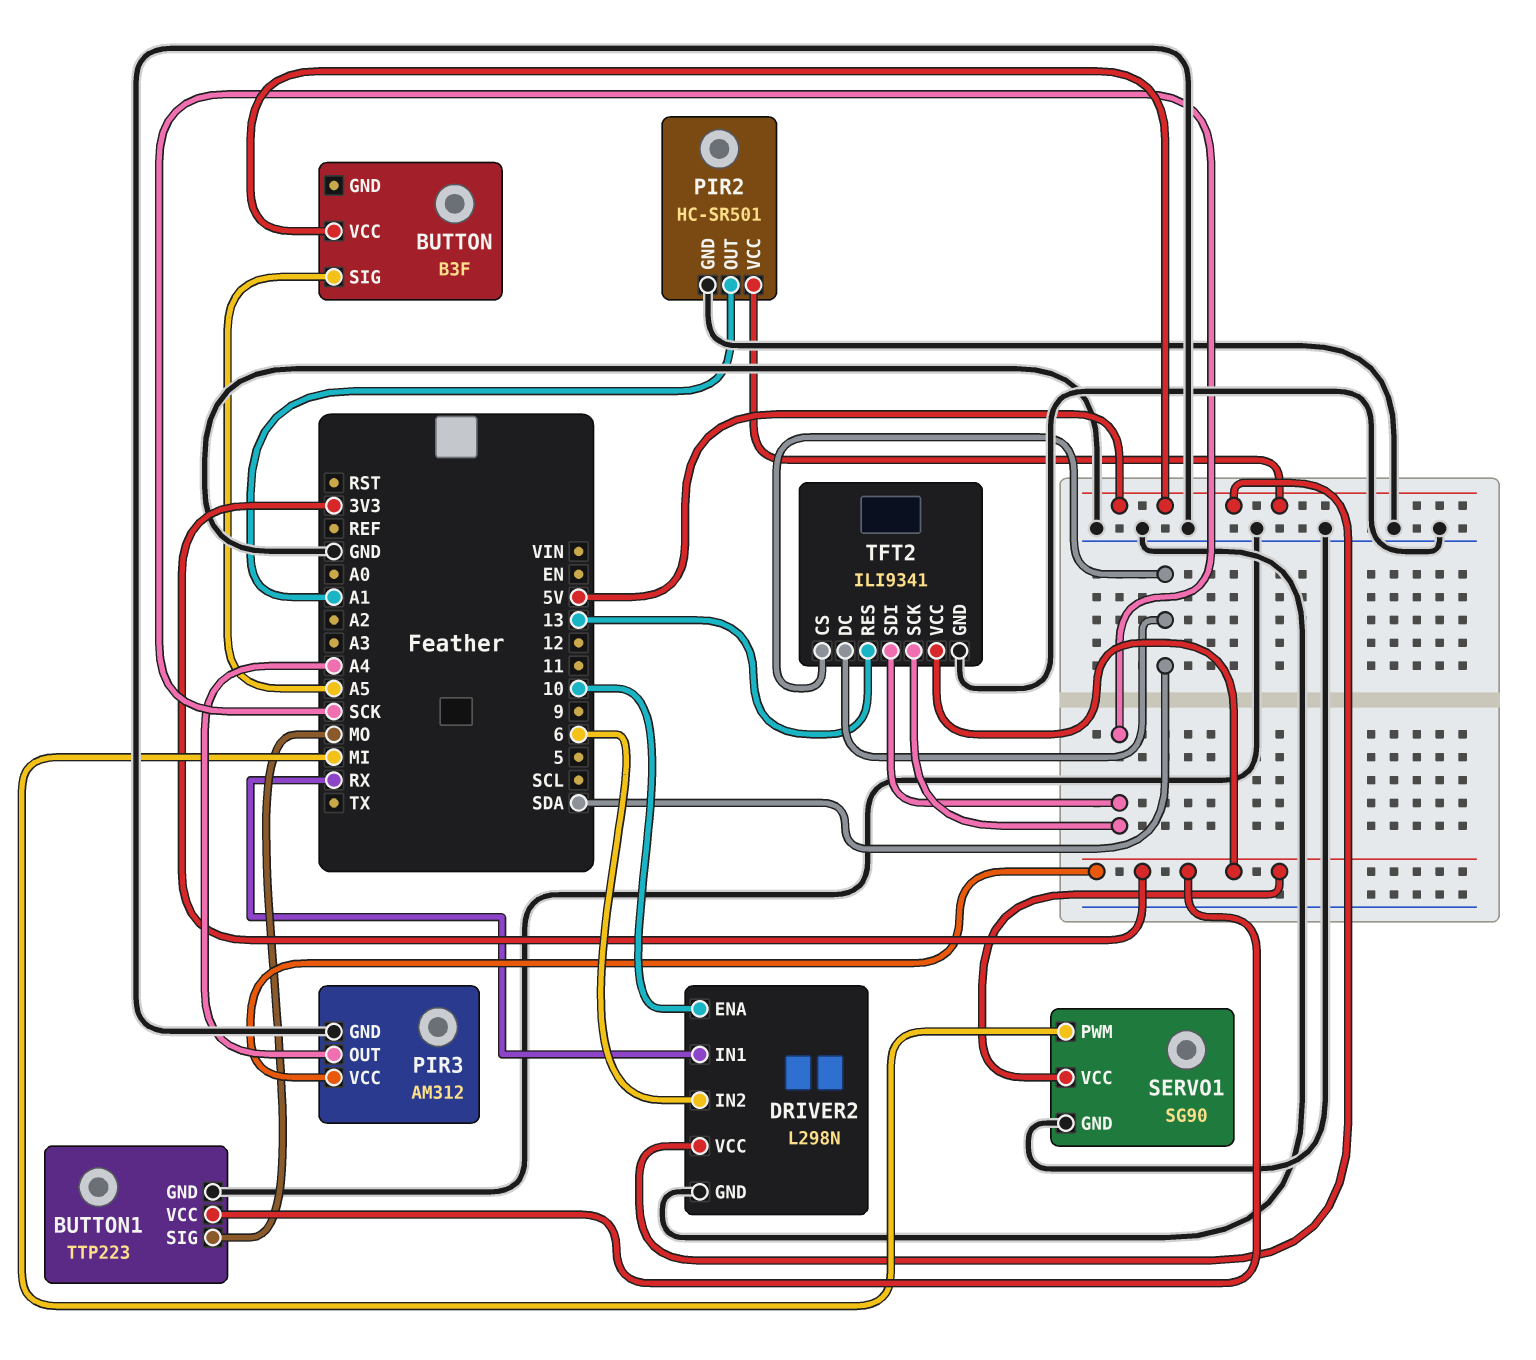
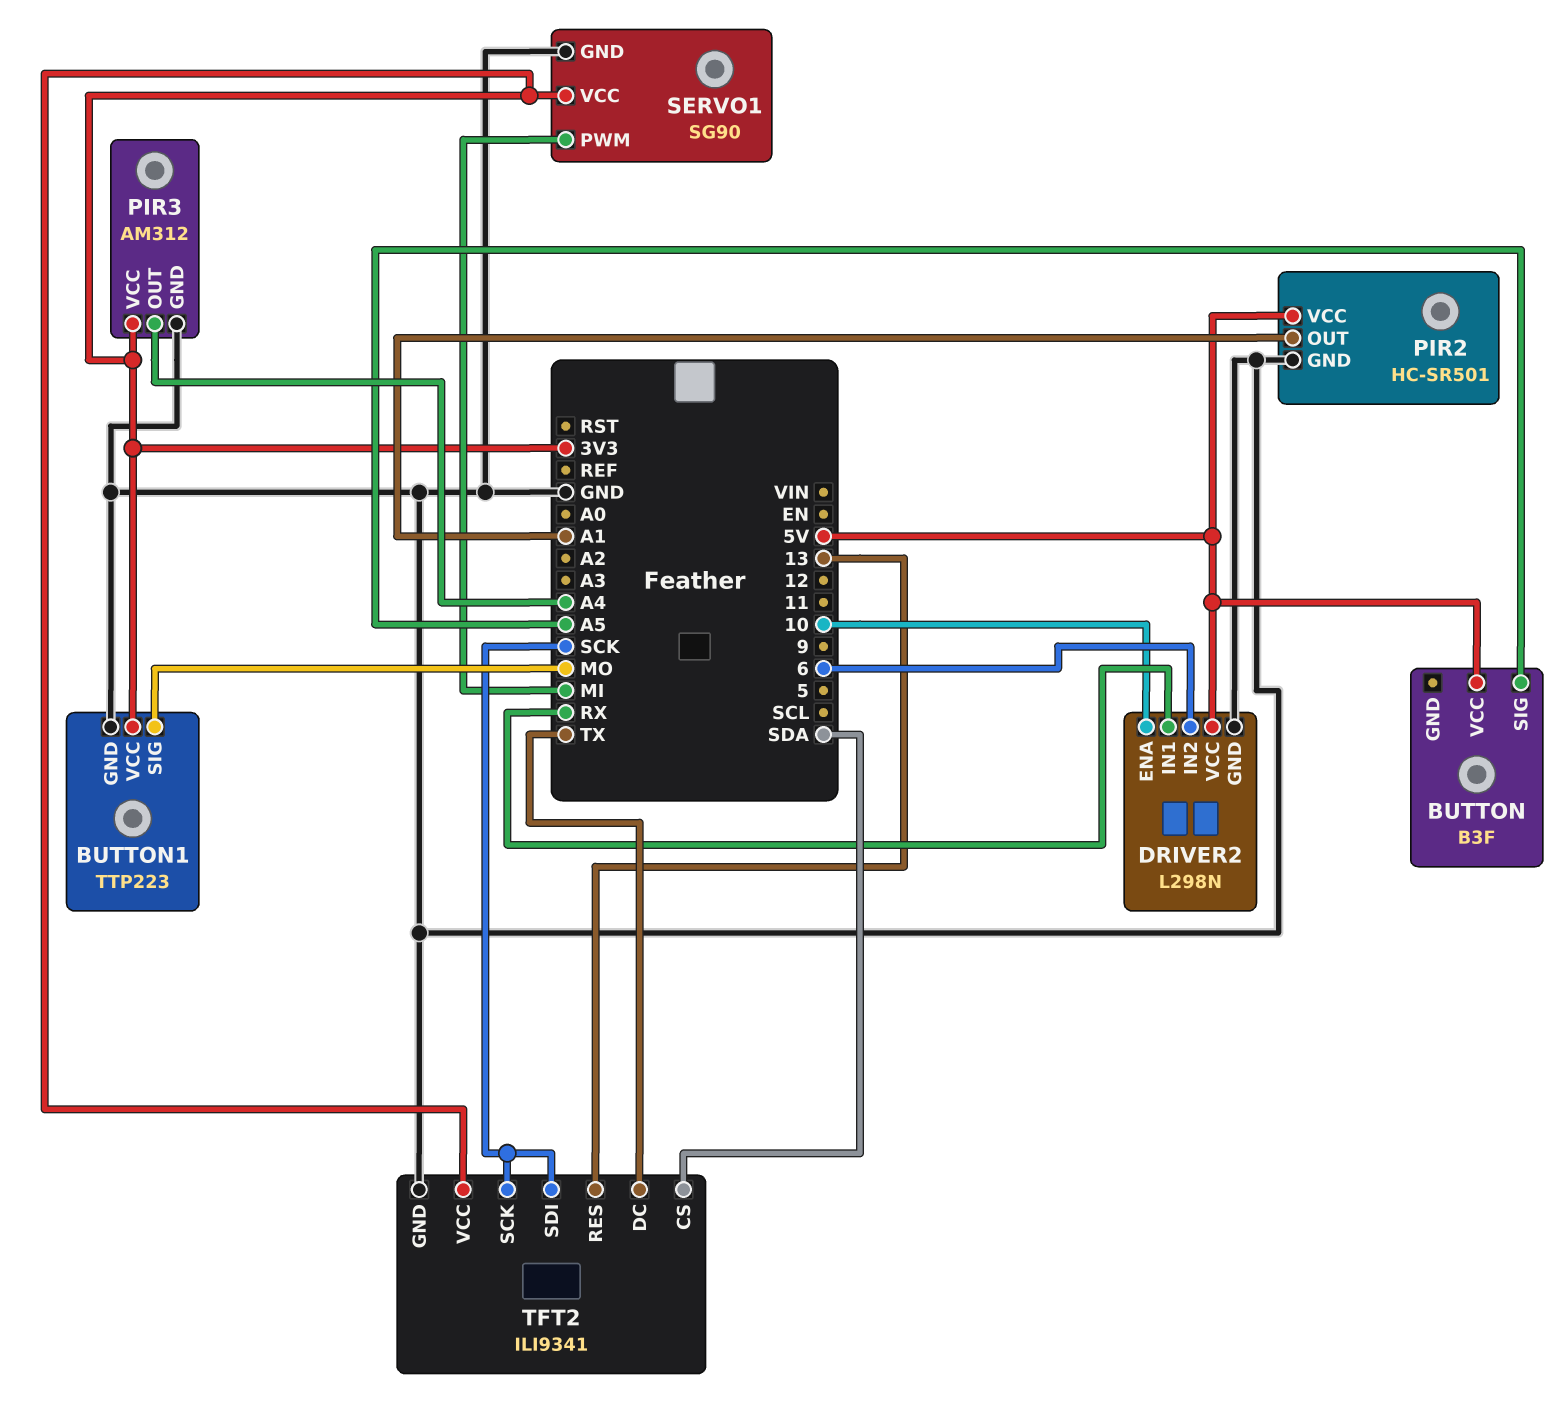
TFT2 pin DC: SDA -> TX

